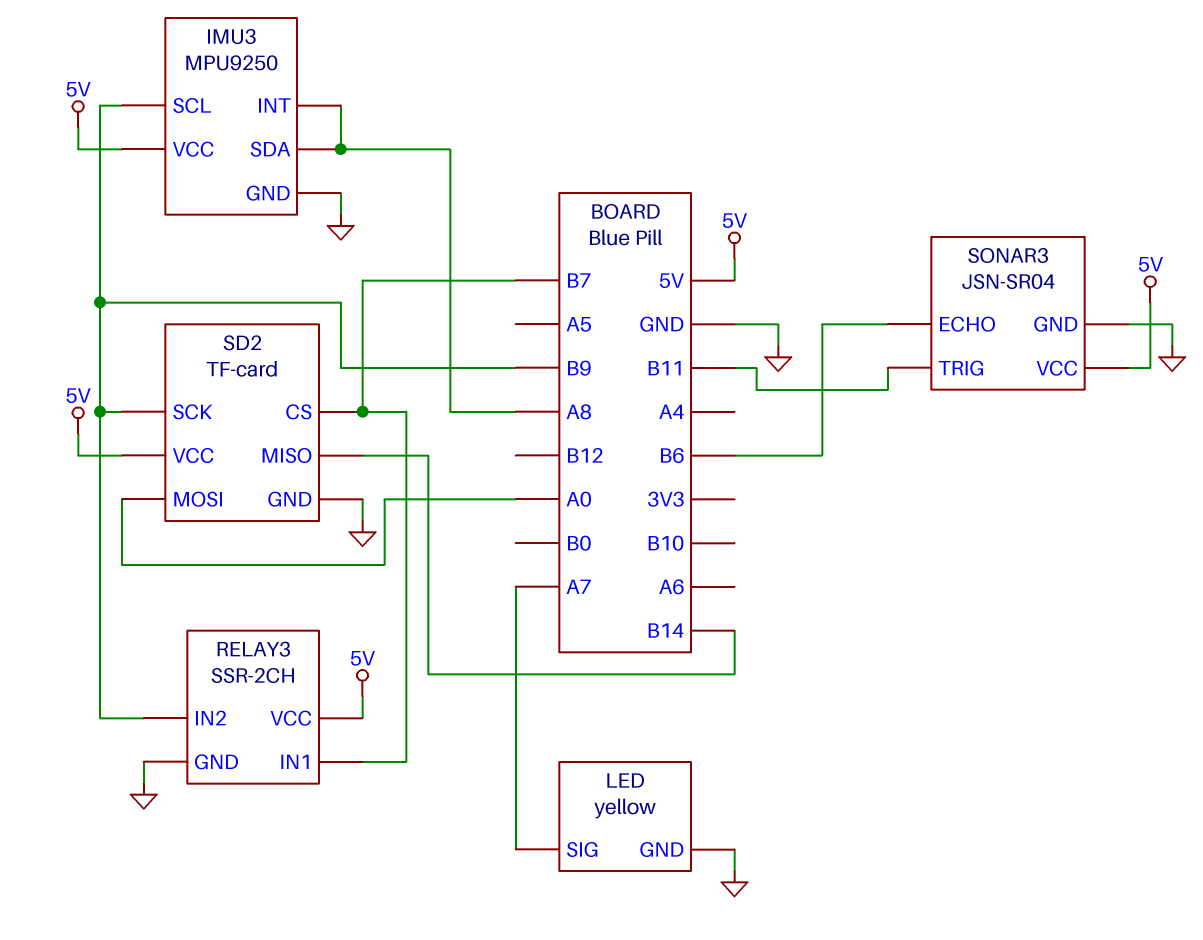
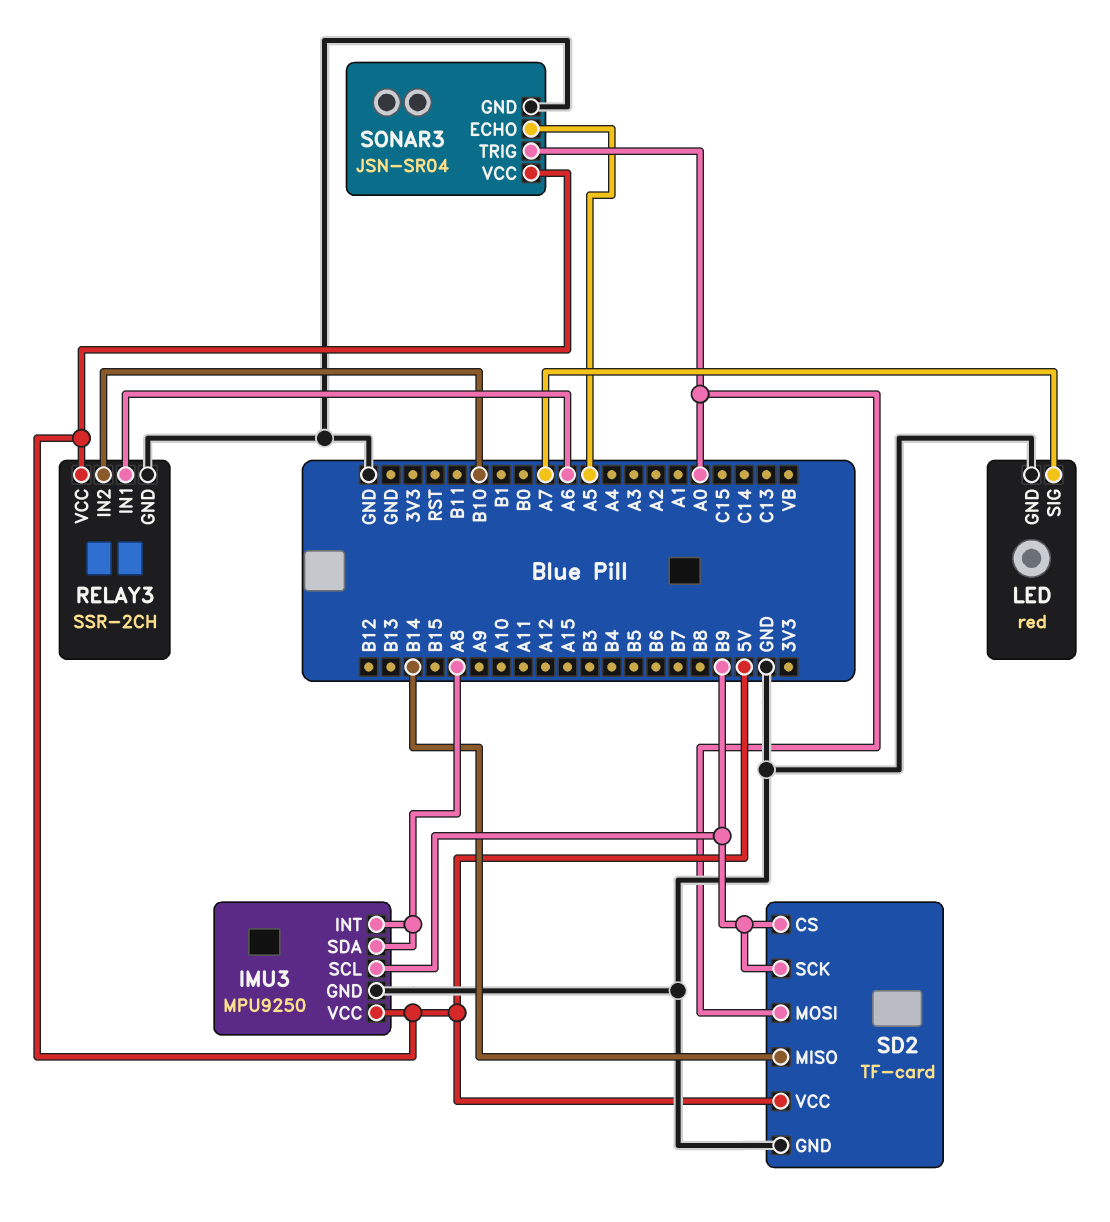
LED: yellow -> red
RELAY3 pin IN1: B7 -> A6
RELAY3 pin IN2: B9 -> B10
SD2 pin CS: B7 -> B9
SONAR3 pin ECHO: B6 -> A5
SONAR3 pin TRIG: B11 -> A0

